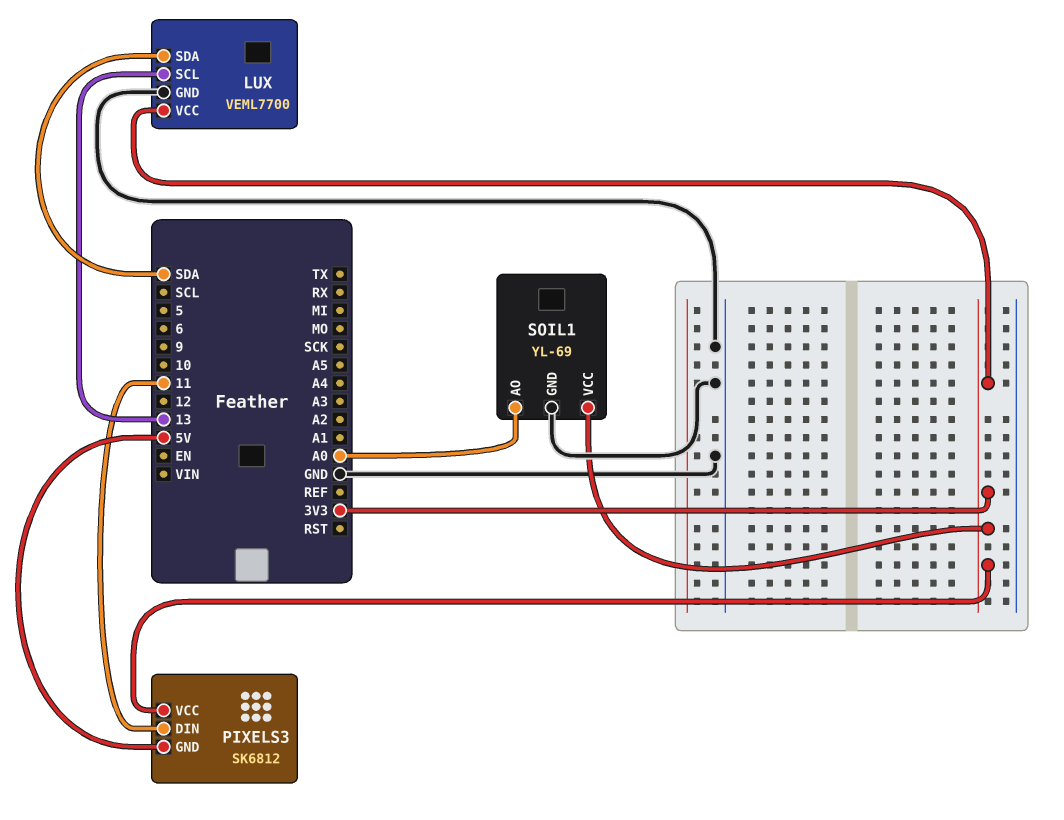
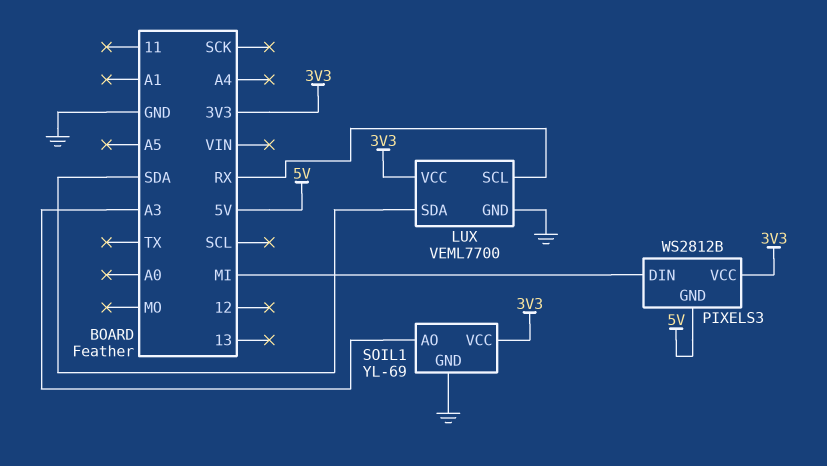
LUX pin SCL: 13 -> RX
PIXELS3: SK6812 -> WS2812B
PIXELS3 pin DIN: 11 -> MI
SOIL1 pin AO: A0 -> A3

